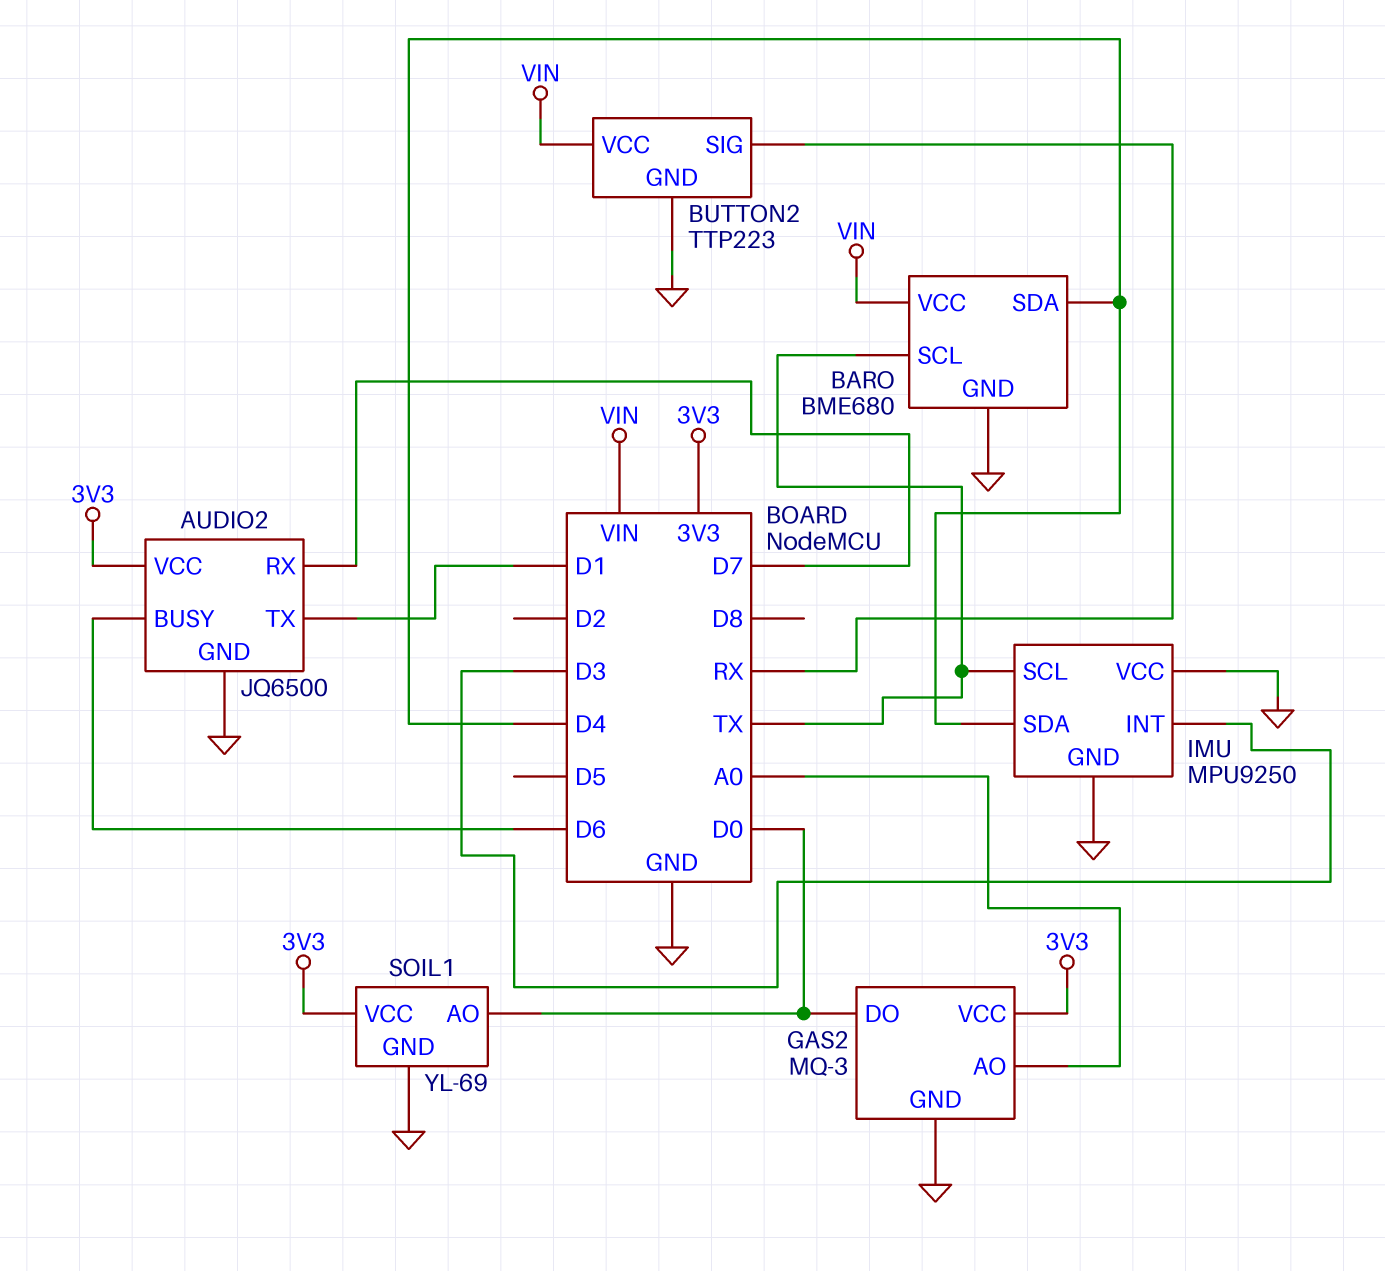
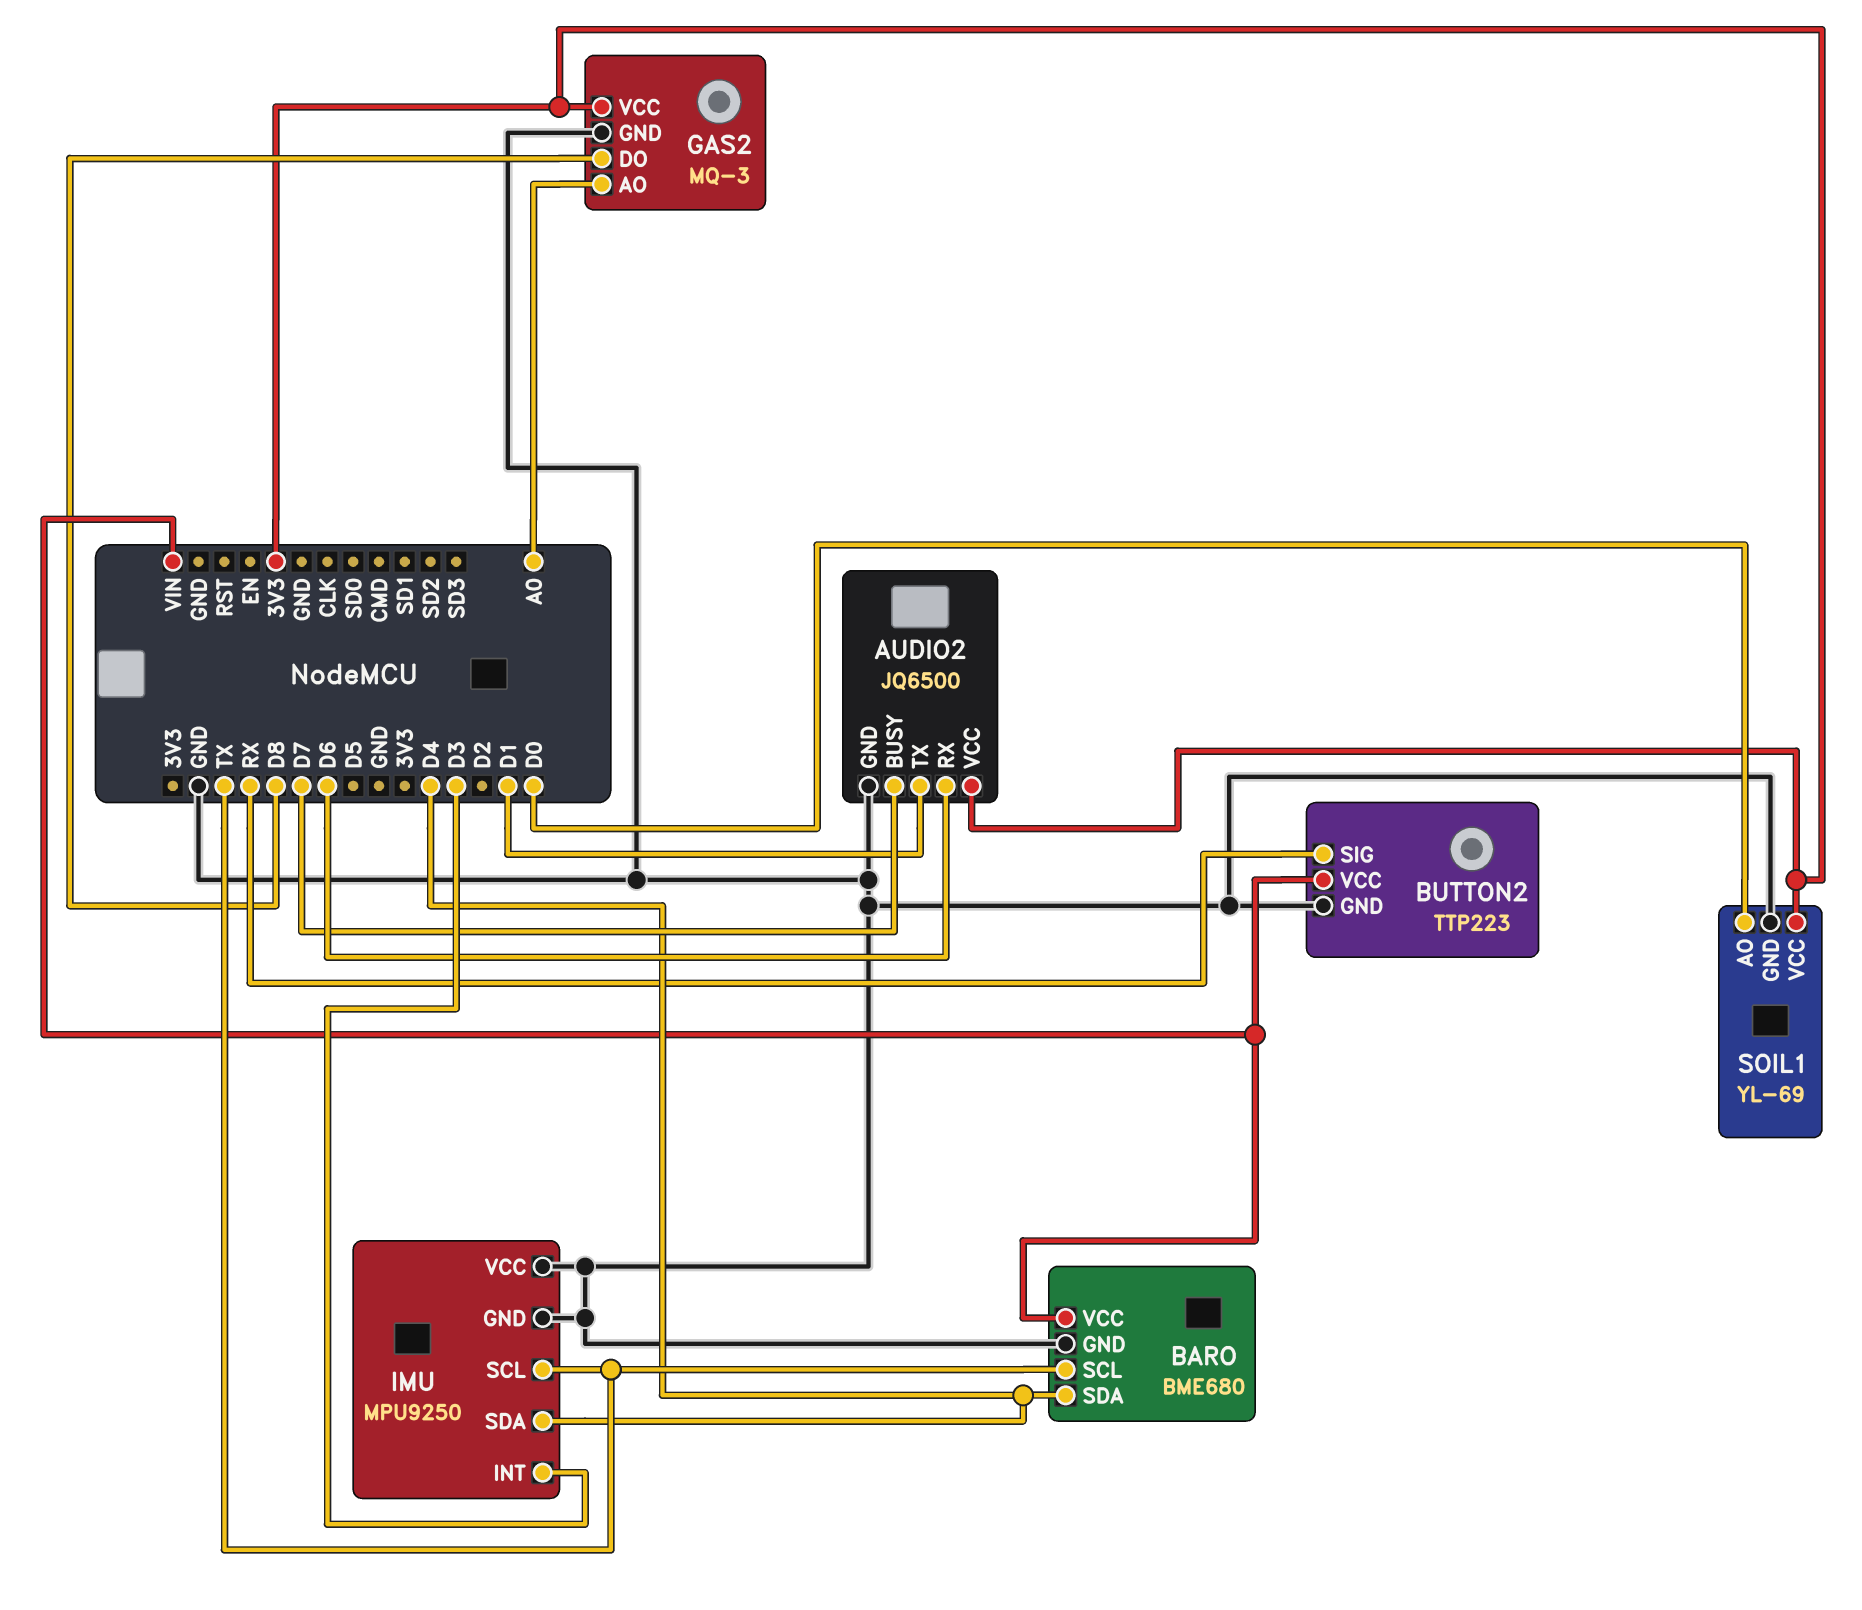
AUDIO2 pin BUSY: D6 -> D7
AUDIO2 pin RX: D7 -> D6
GAS2 pin DO: D0 -> D8

